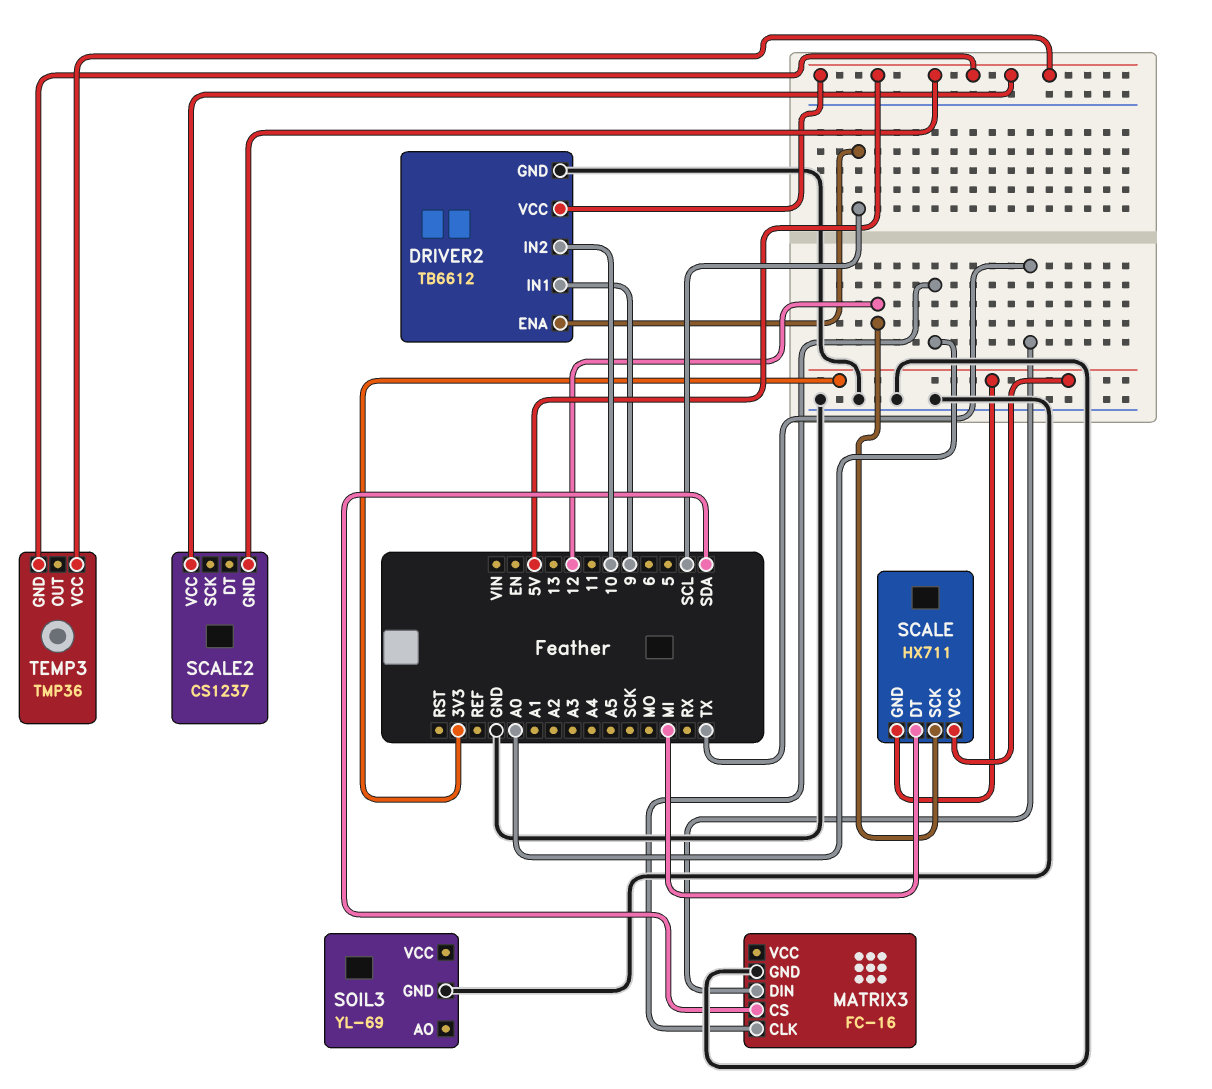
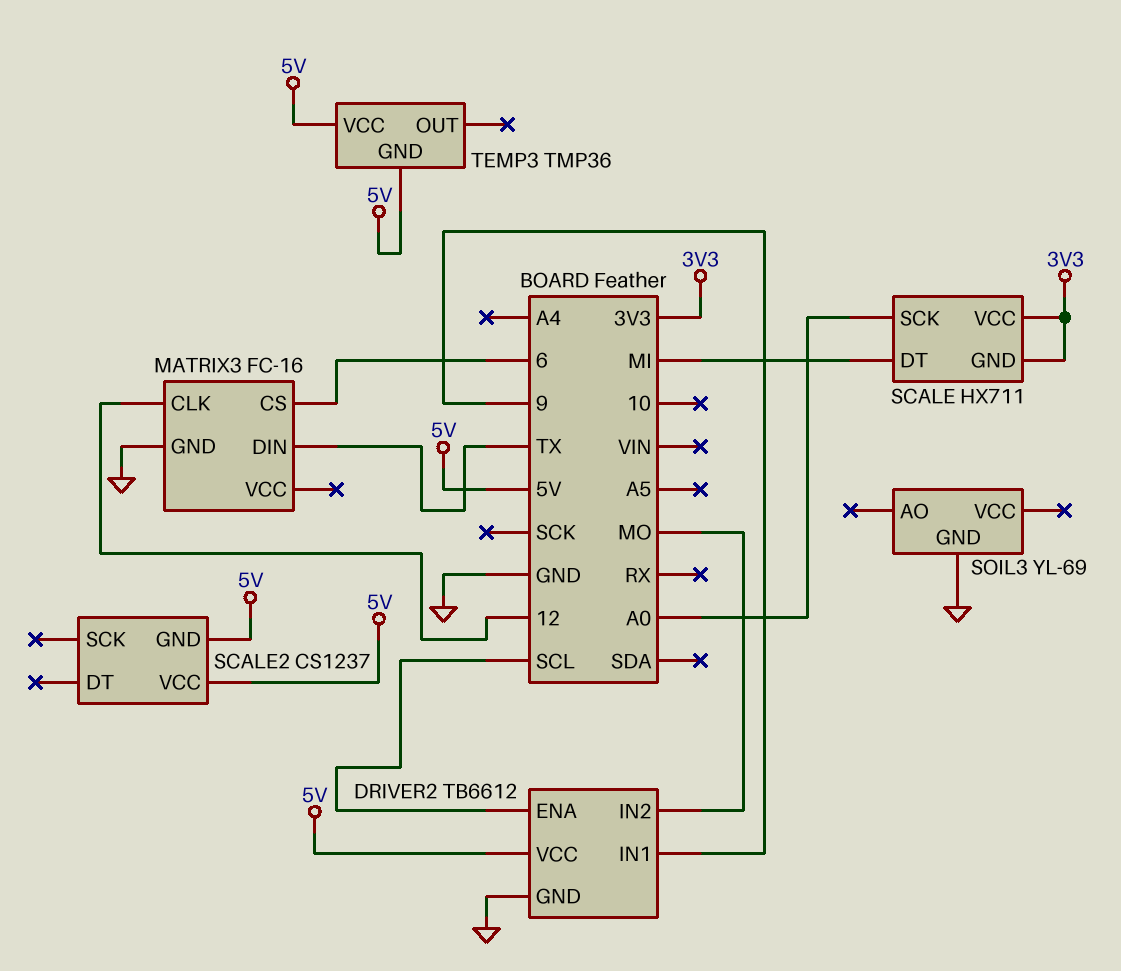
DRIVER2 pin IN2: 10 -> MO
MATRIX3 pin CLK: A0 -> 12
MATRIX3 pin CS: SDA -> 6
SCALE pin SCK: 12 -> A0

